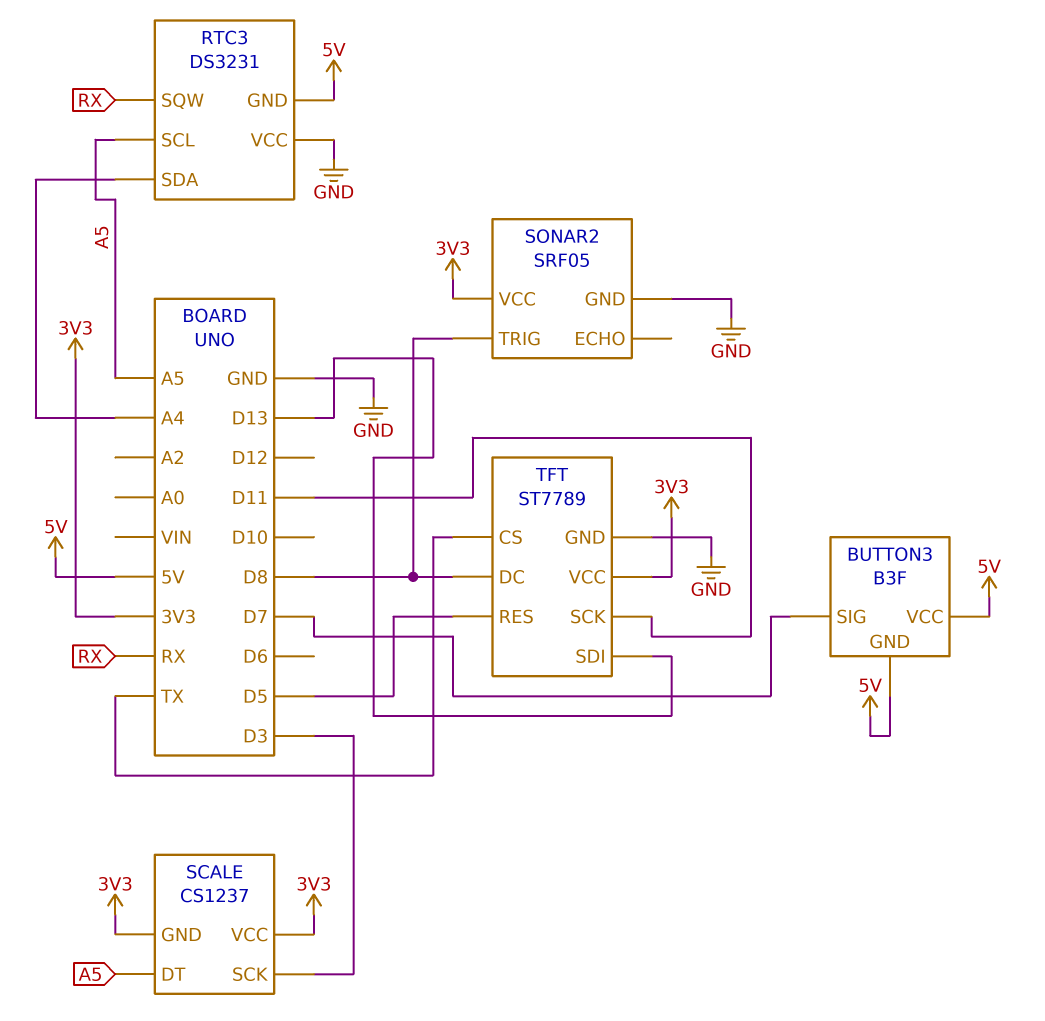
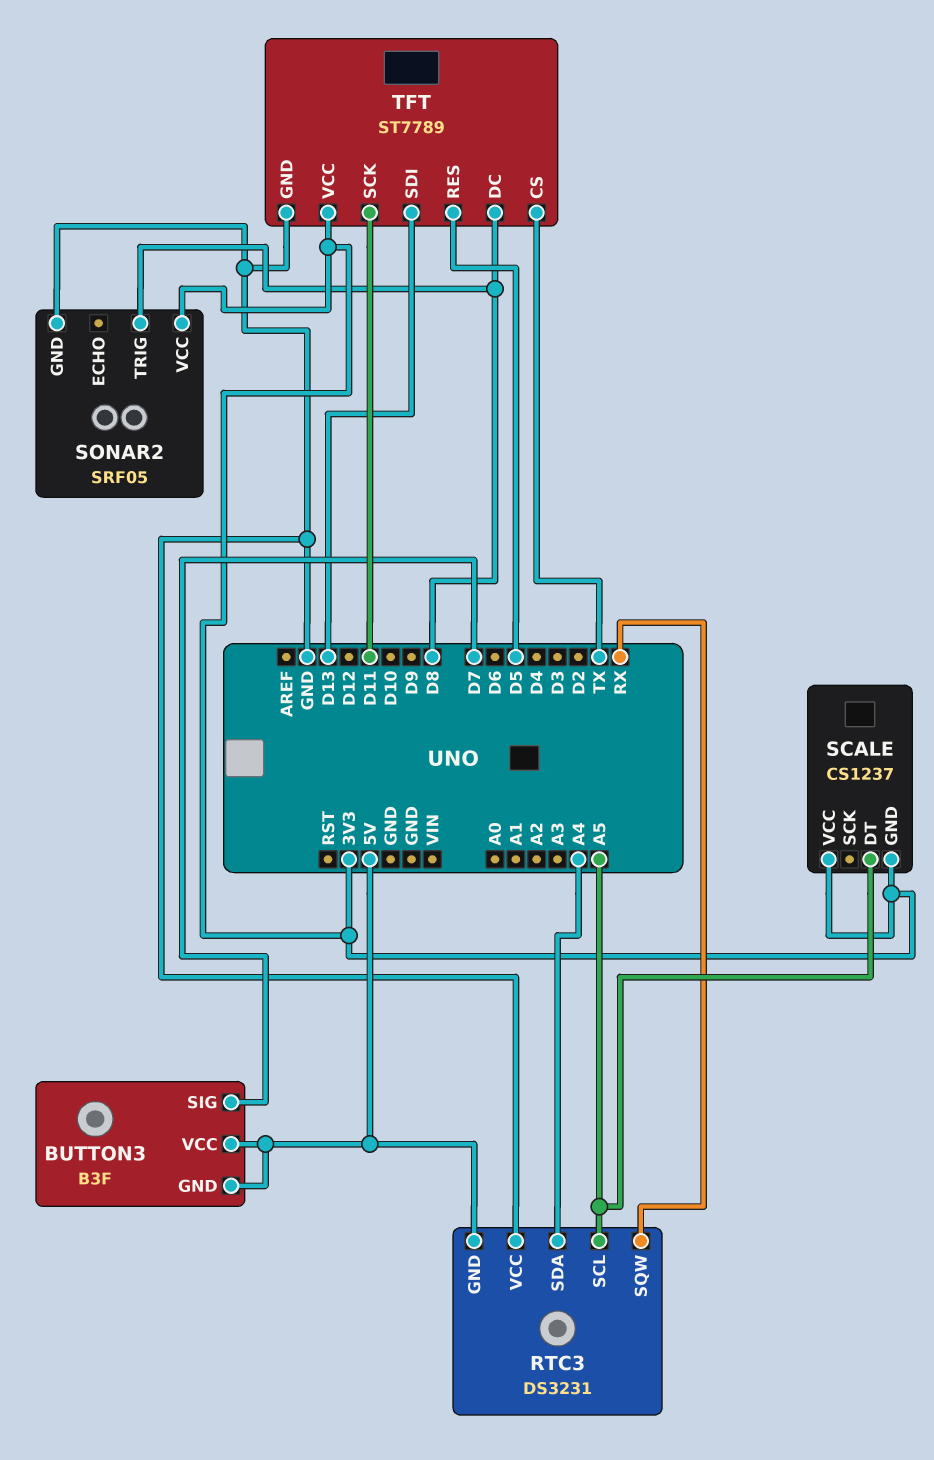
SCALE pin SCK: D3 -> none

